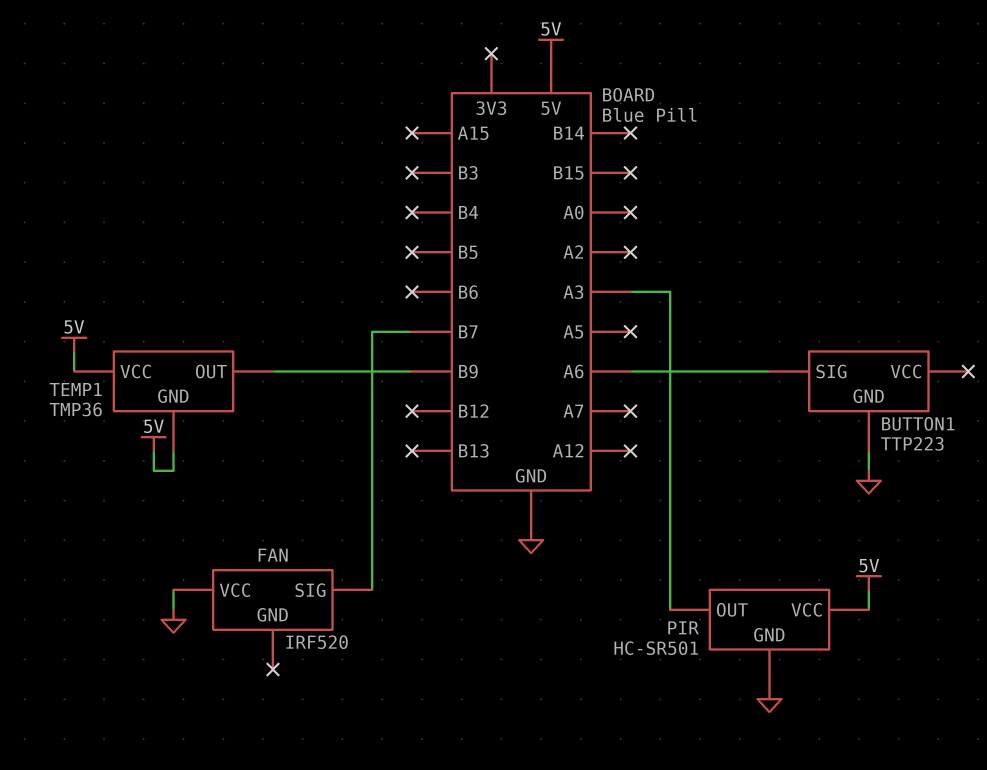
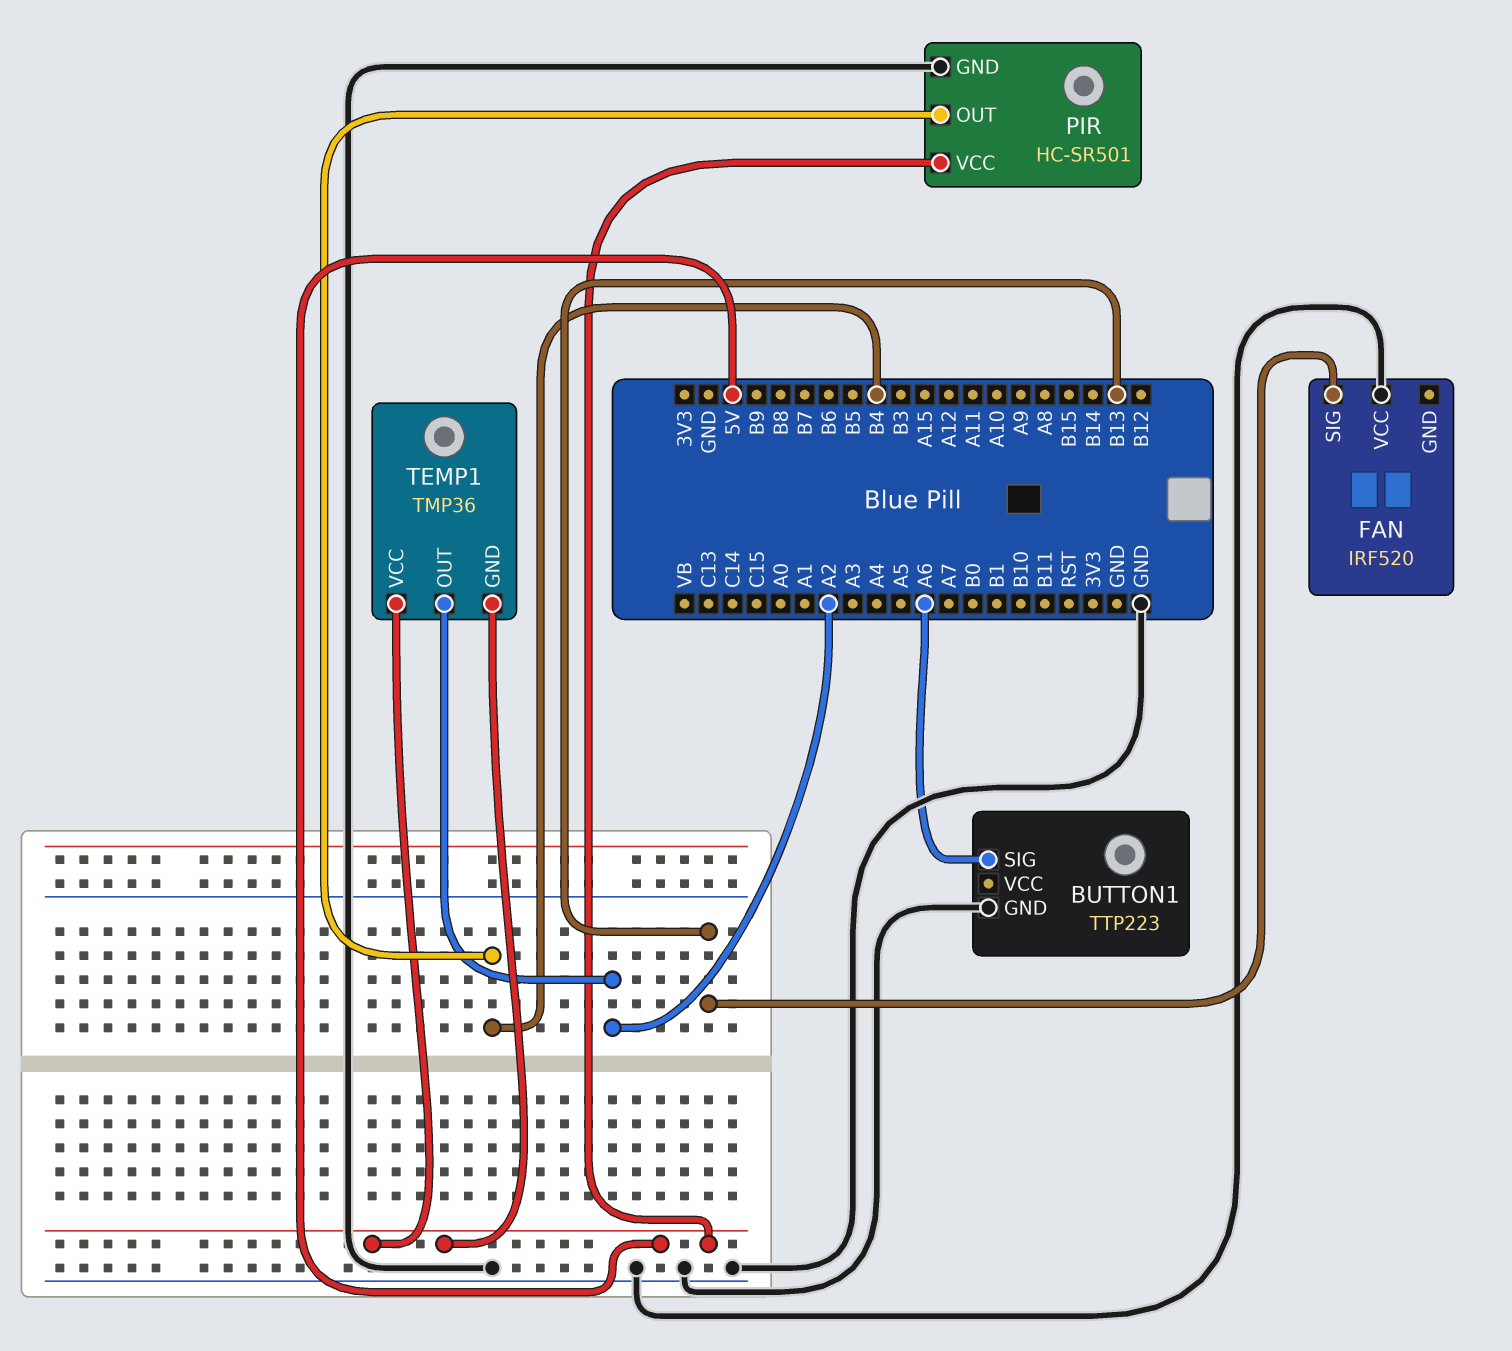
FAN pin SIG: B7 -> B13
PIR pin OUT: A3 -> B4
TEMP1 pin OUT: B9 -> A2

